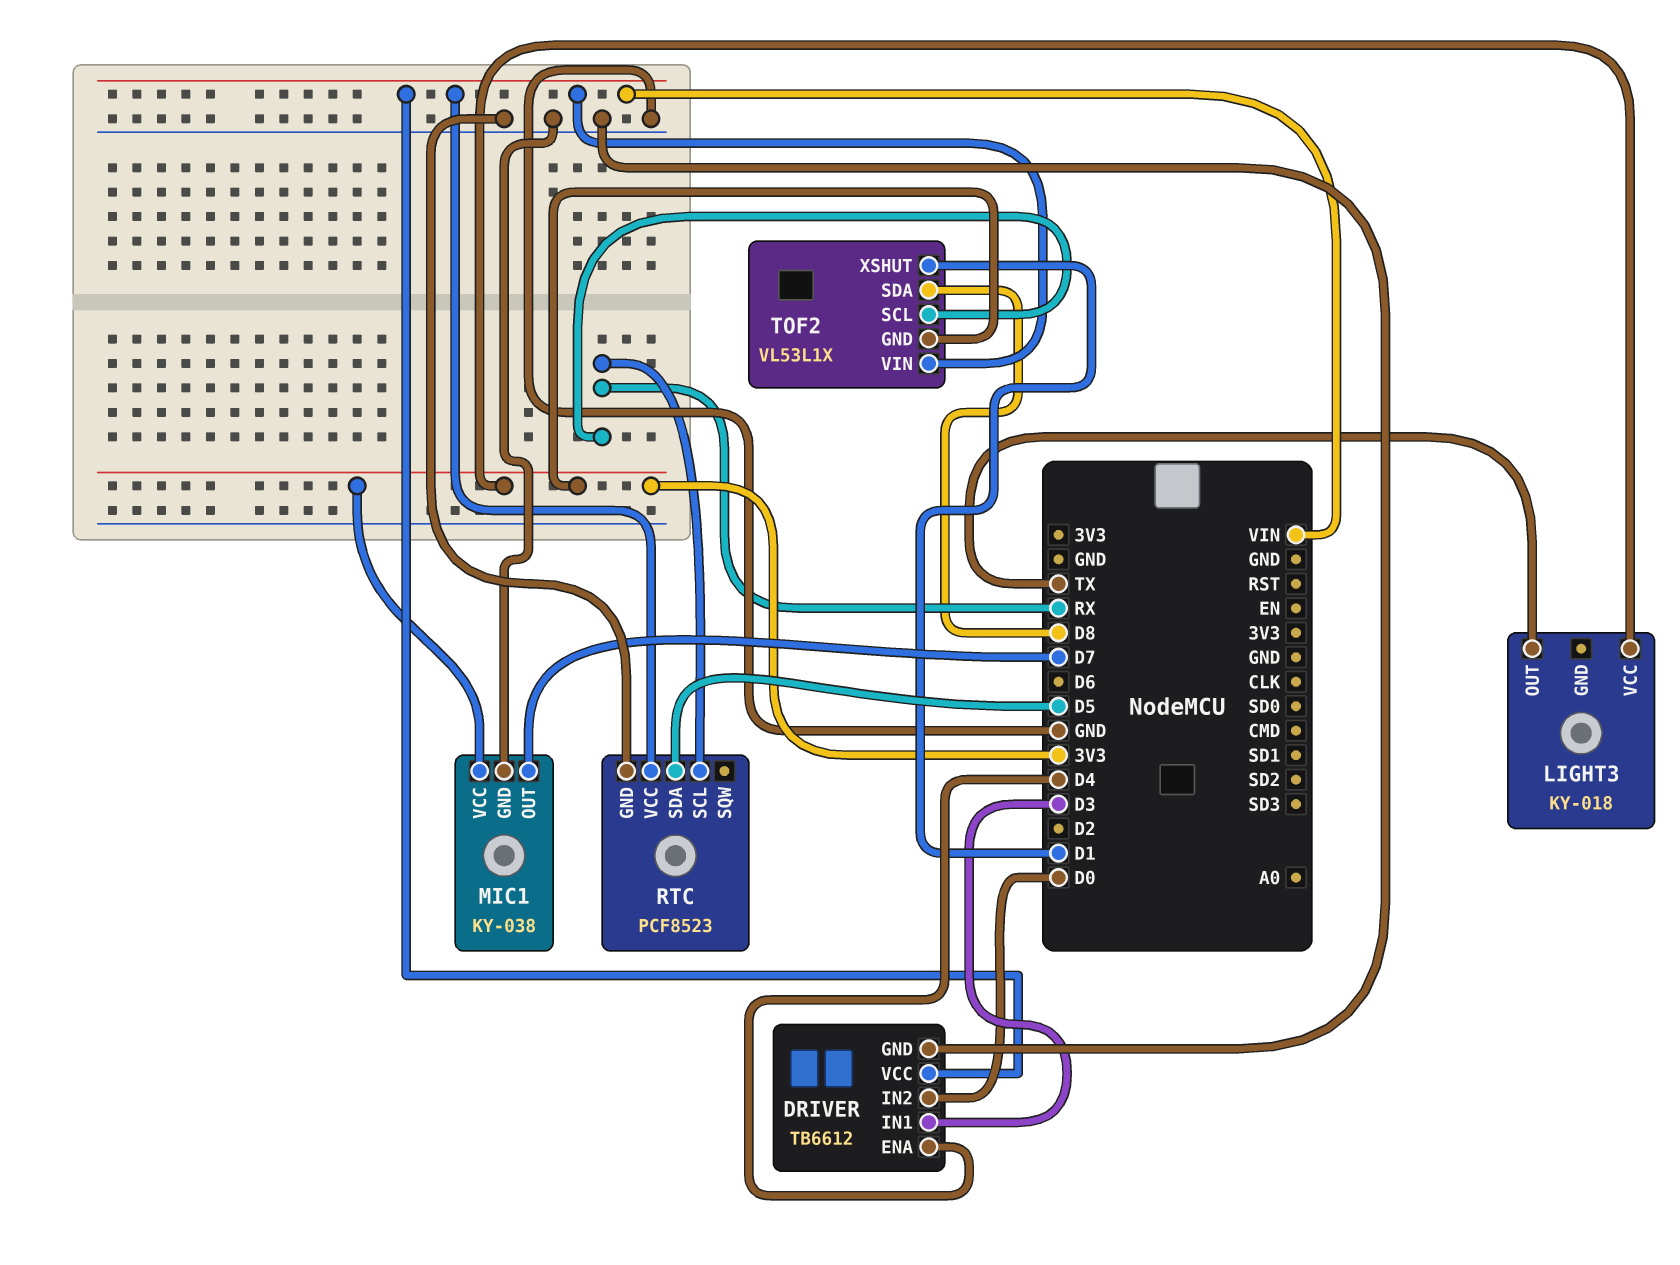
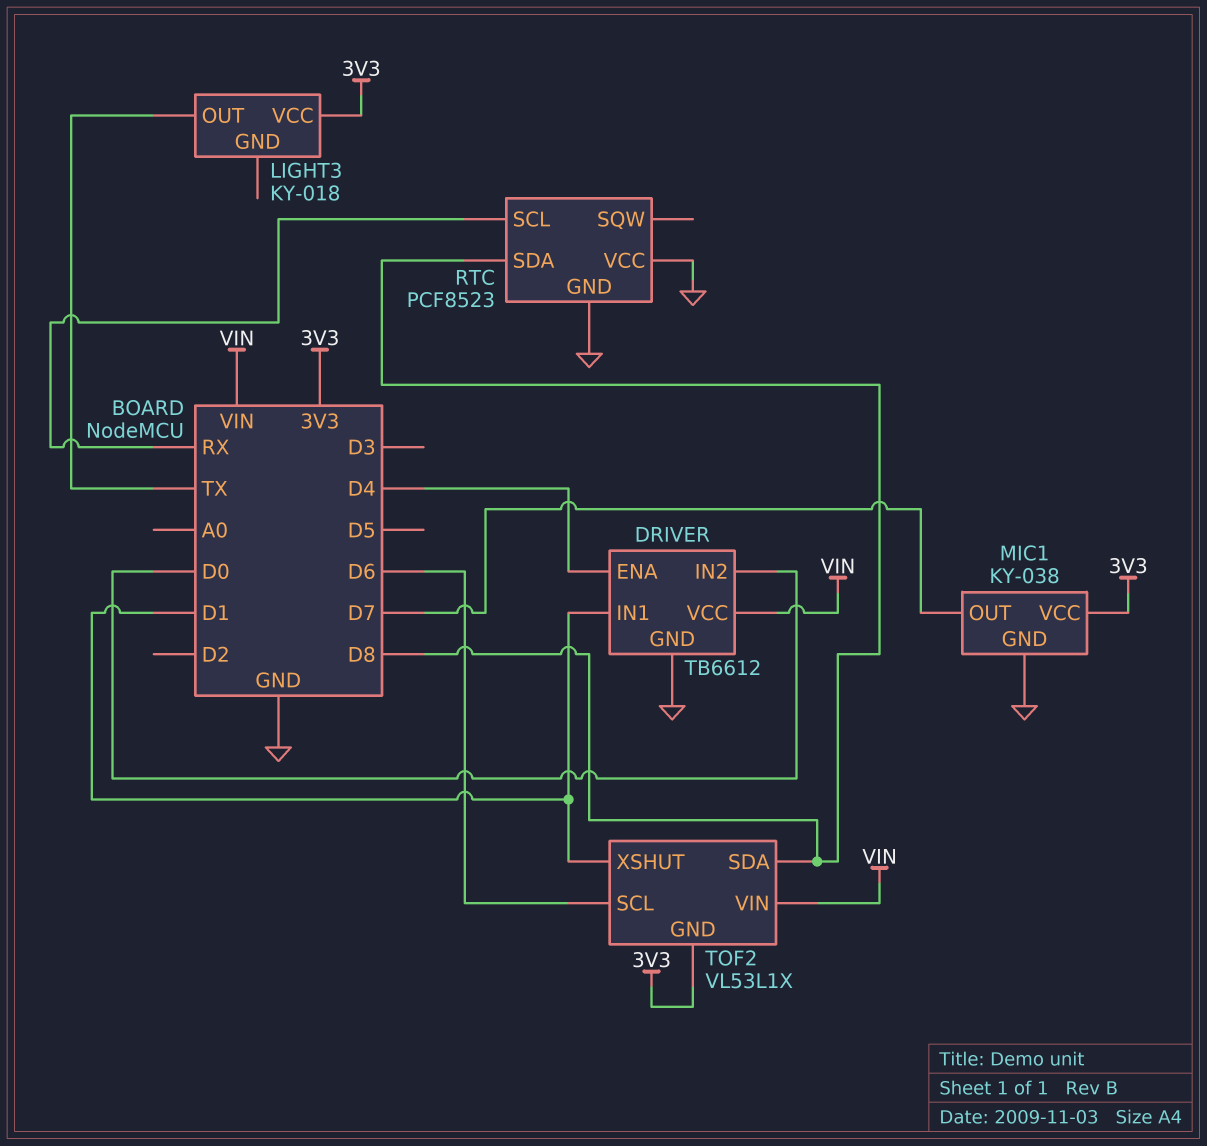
DRIVER pin IN1: D3 -> D1
RTC pin SDA: D5 -> D8
RTC pin VCC: VIN -> GND
TOF2 pin SCL: RX -> D6

